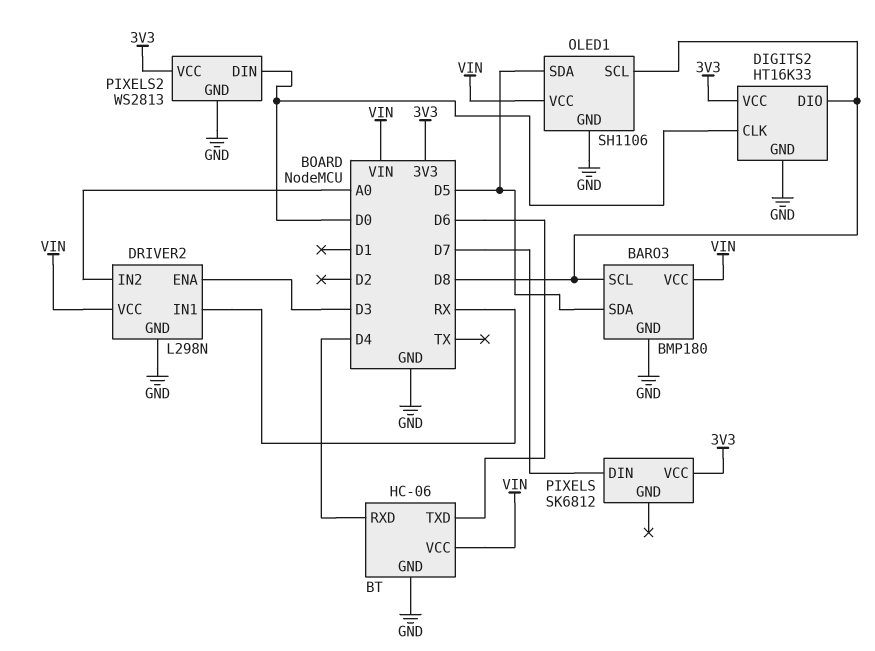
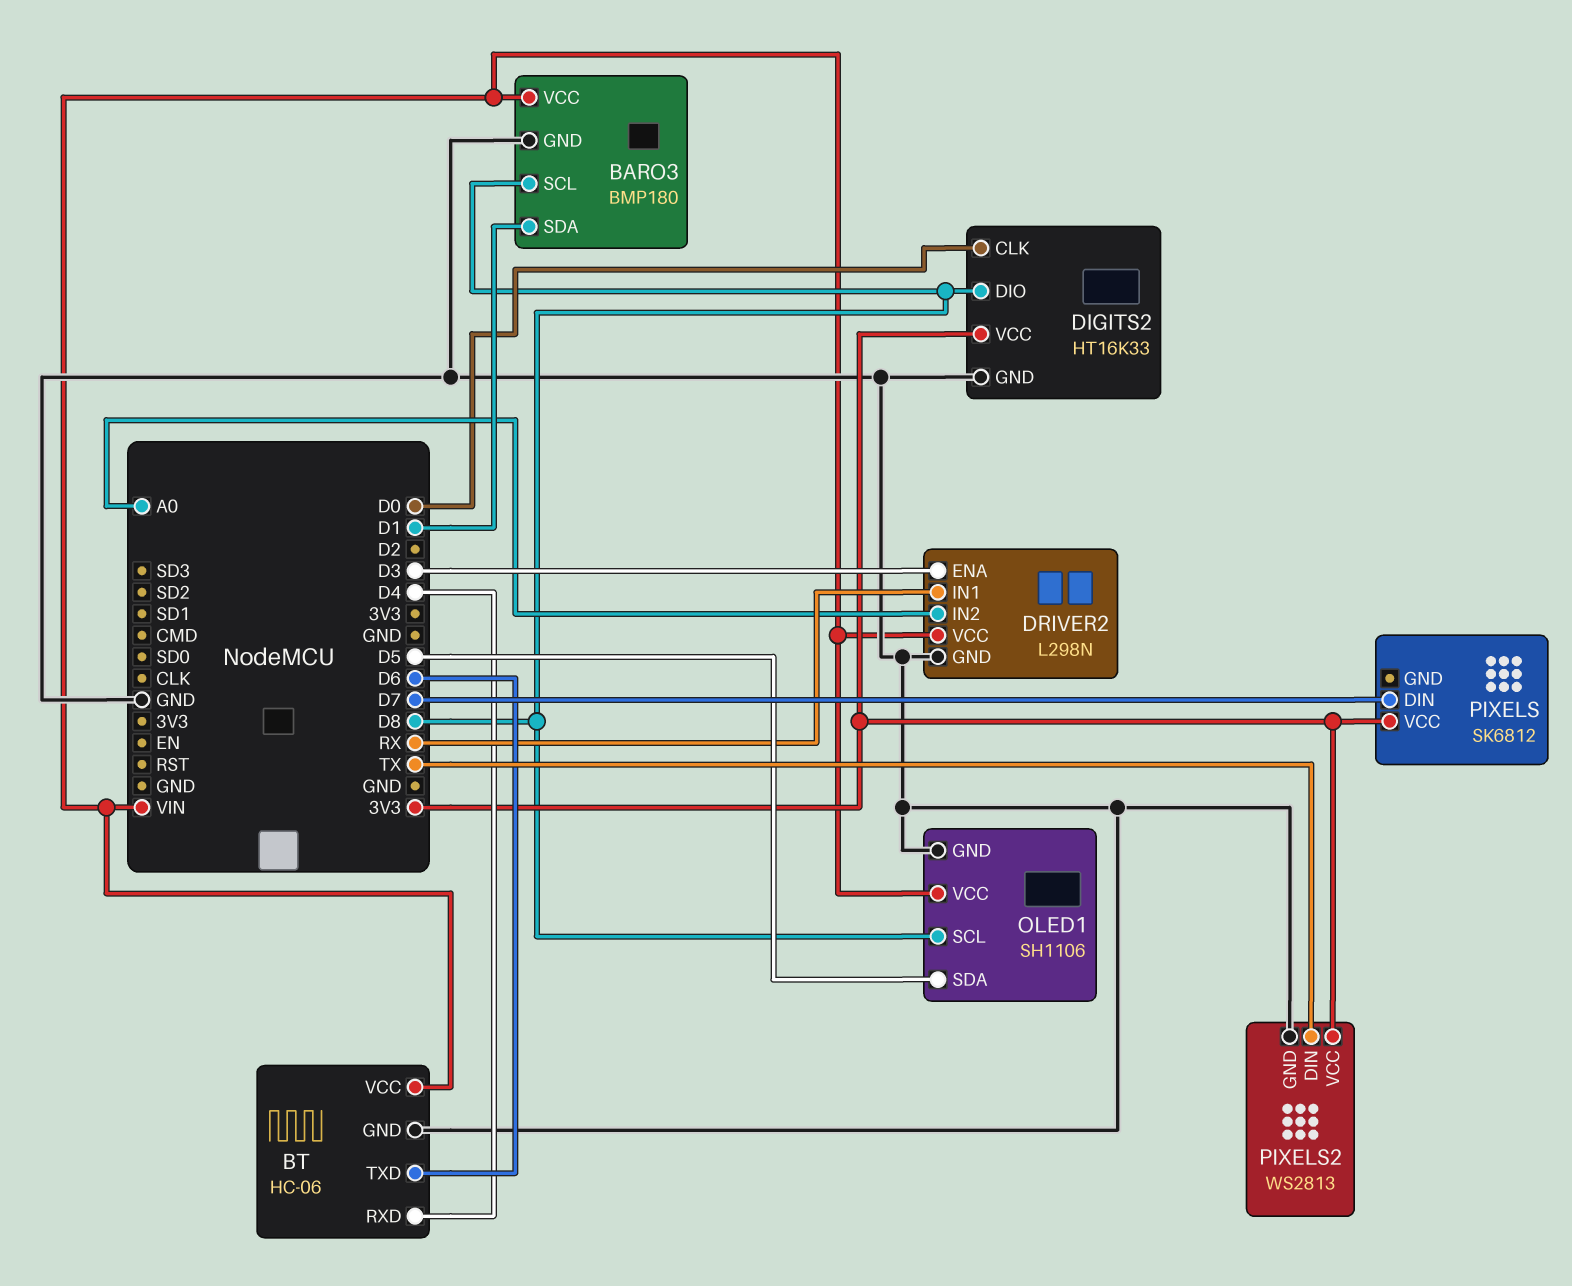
BARO3 pin SDA: D5 -> D1
PIXELS2 pin DIN: D0 -> TX

